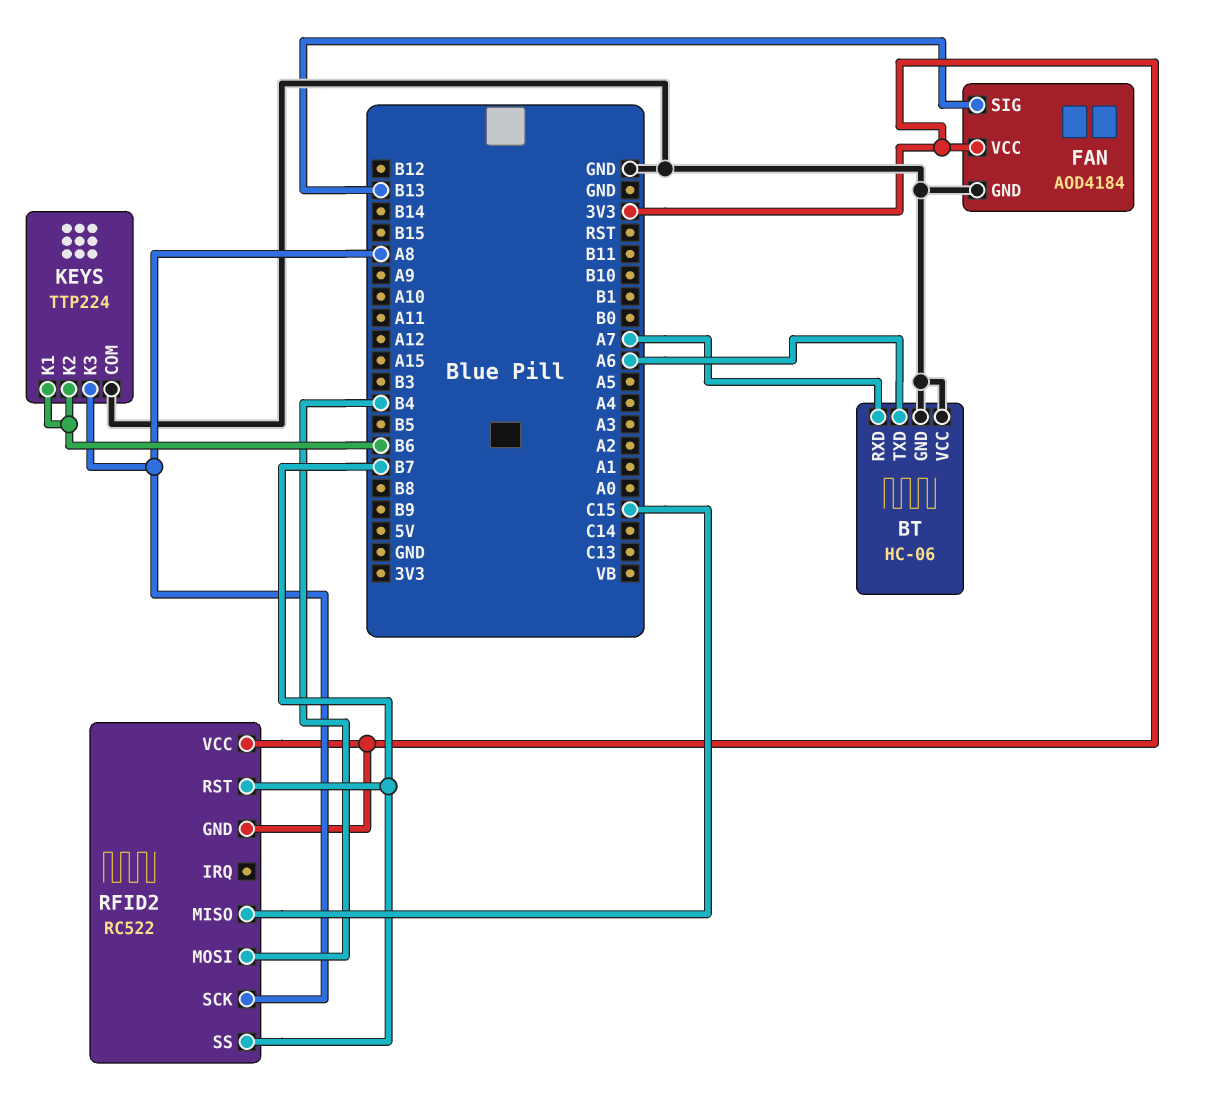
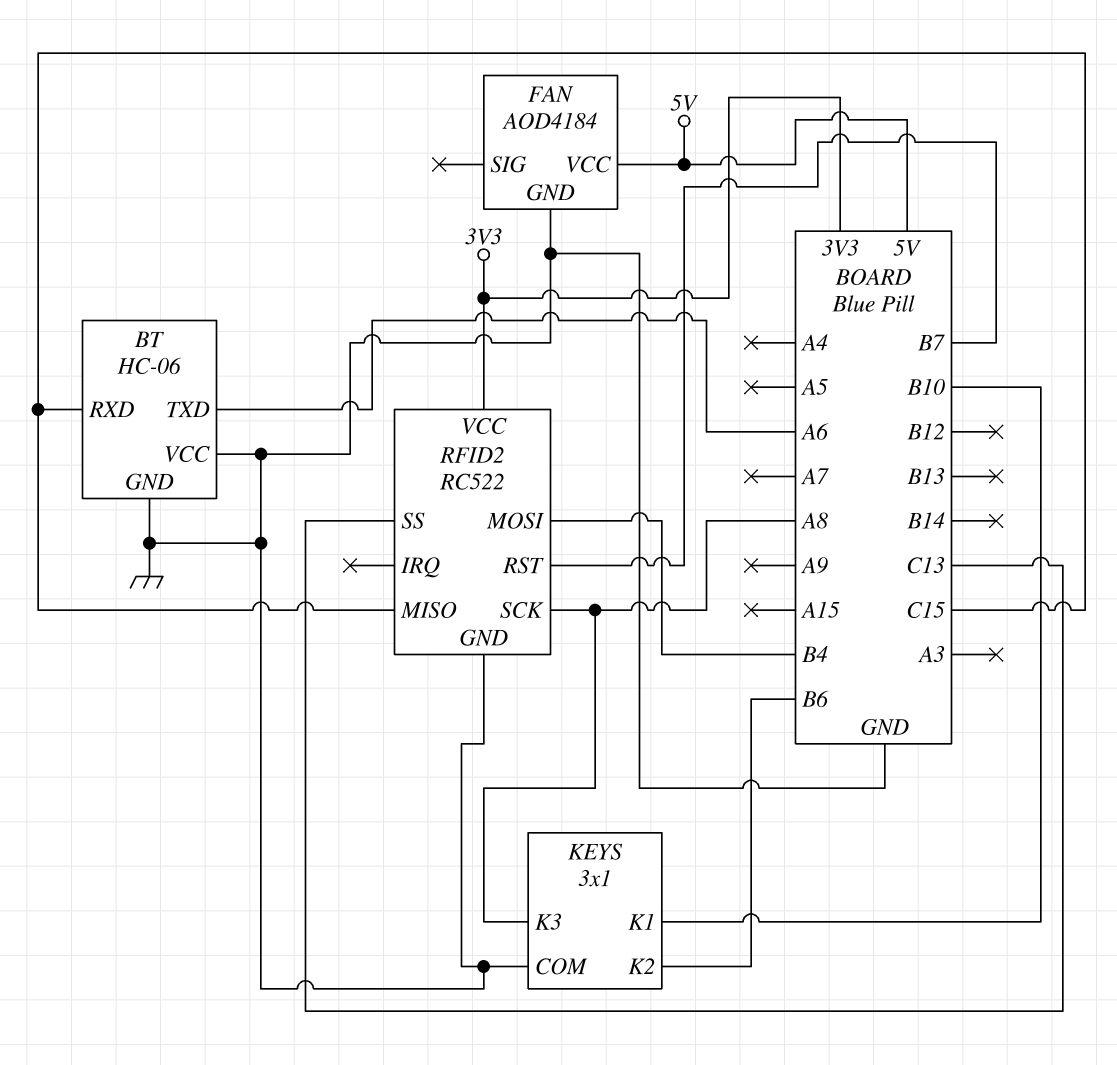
BT pin RXD: A7 -> C15
FAN pin SIG: B13 -> none
FAN pin VCC: 3V3 -> 5V
KEYS: TTP224 -> 3x1
KEYS pin K1: B6 -> B10
RFID2 pin GND: 3V3 -> GND
RFID2 pin SS: B7 -> C13

